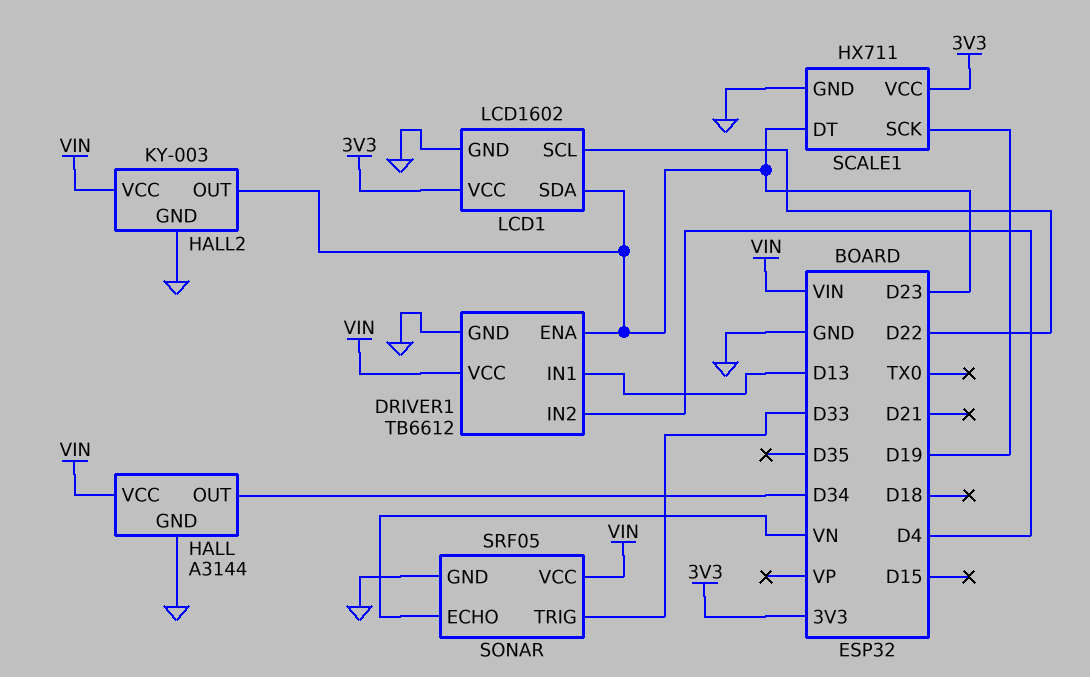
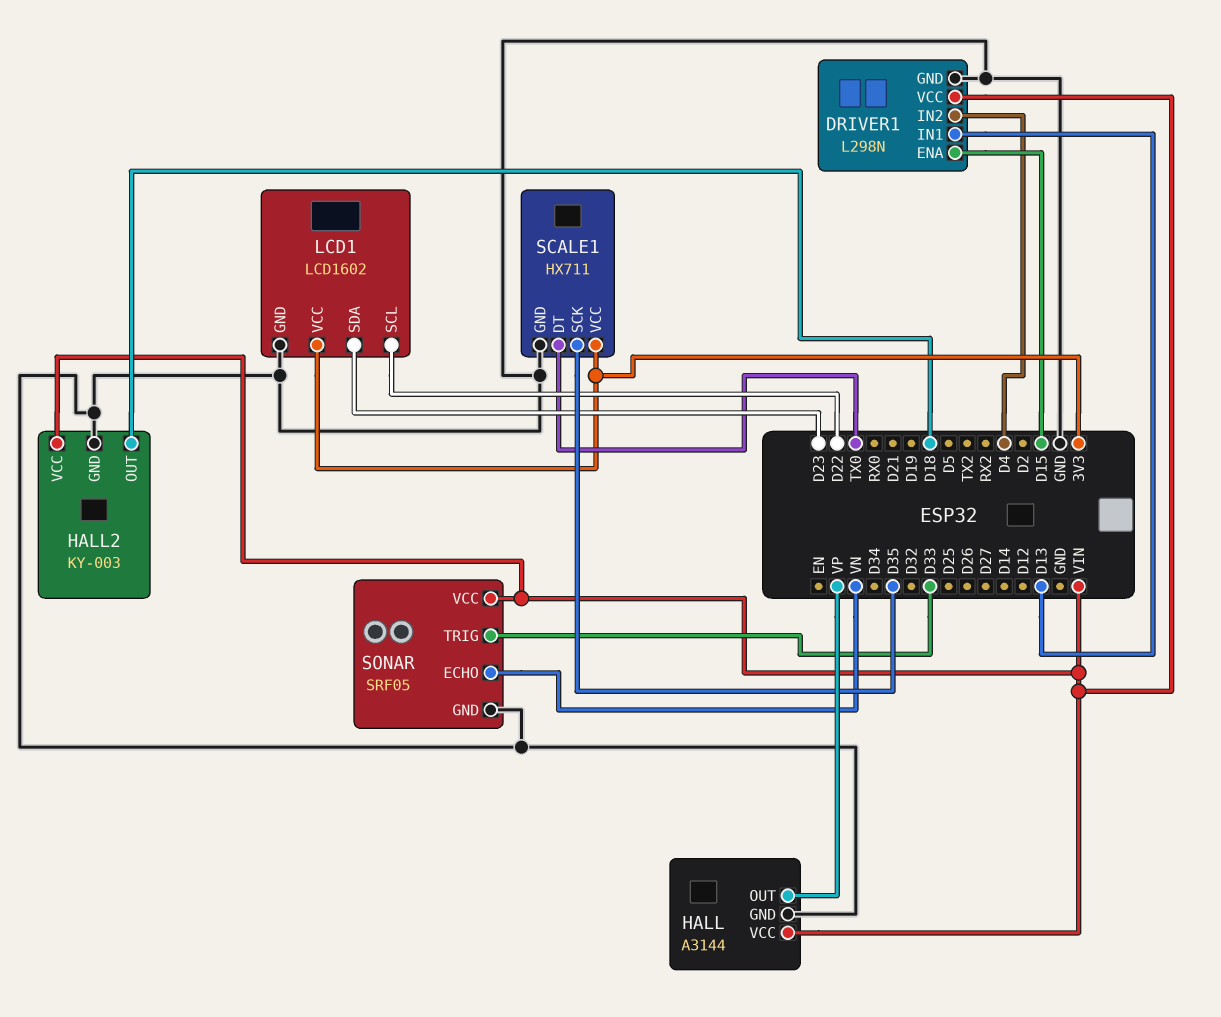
DRIVER1: TB6612 -> L298N
DRIVER1 pin ENA: D23 -> D15
HALL pin OUT: D34 -> VP
HALL2 pin OUT: D23 -> D18
SCALE1 pin DT: D23 -> TX0
SCALE1 pin SCK: D19 -> D35

